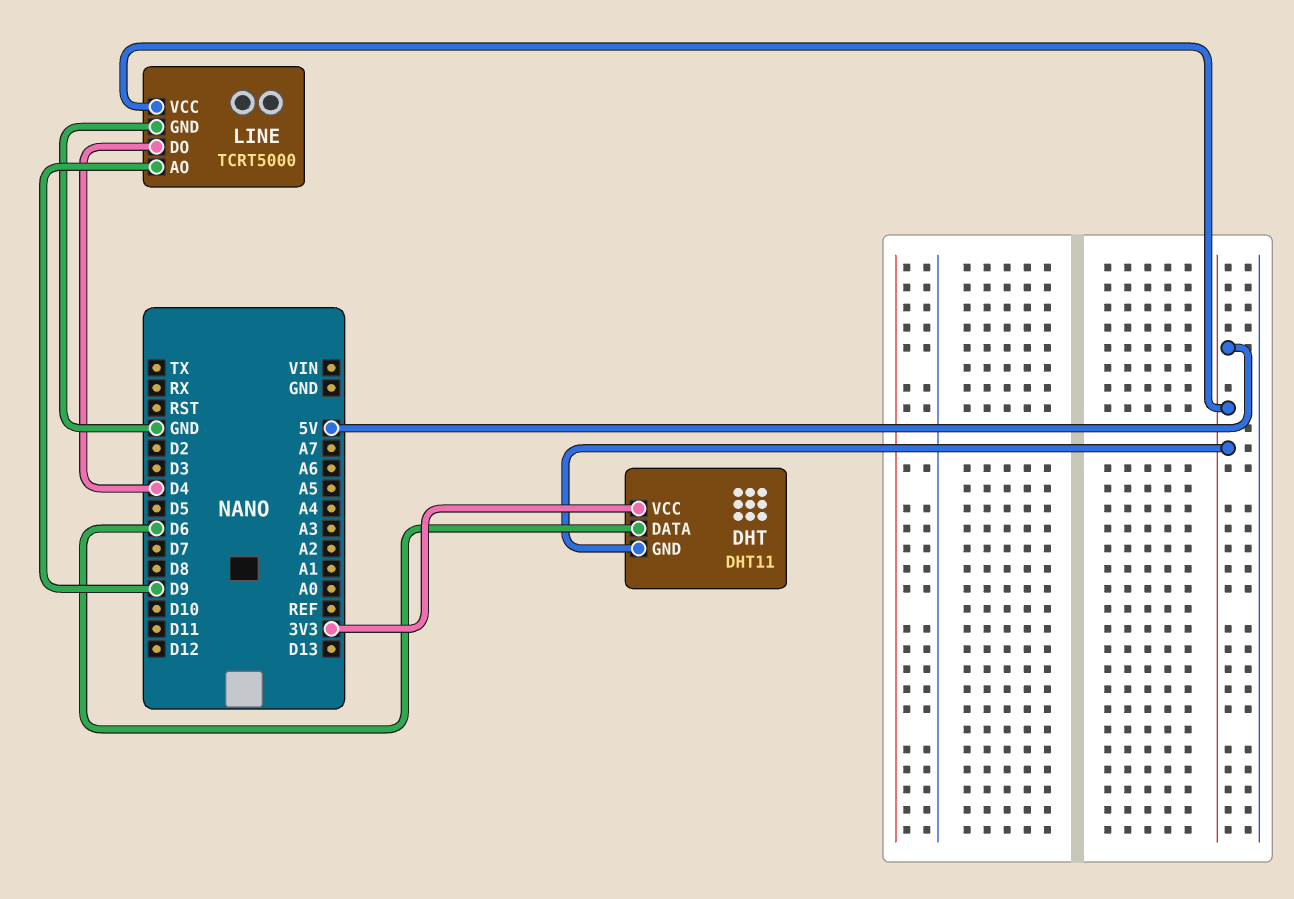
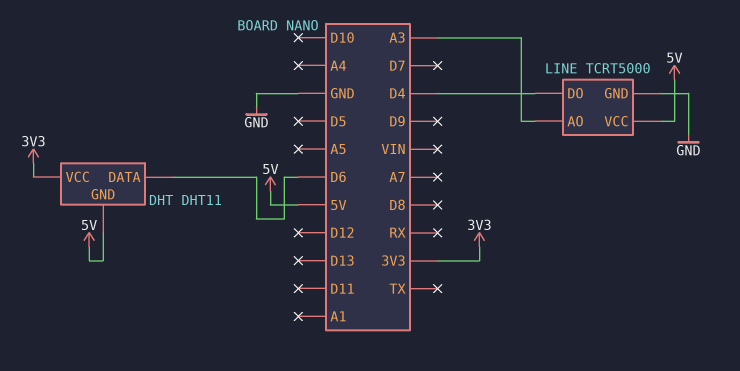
LINE pin AO: D9 -> A3

